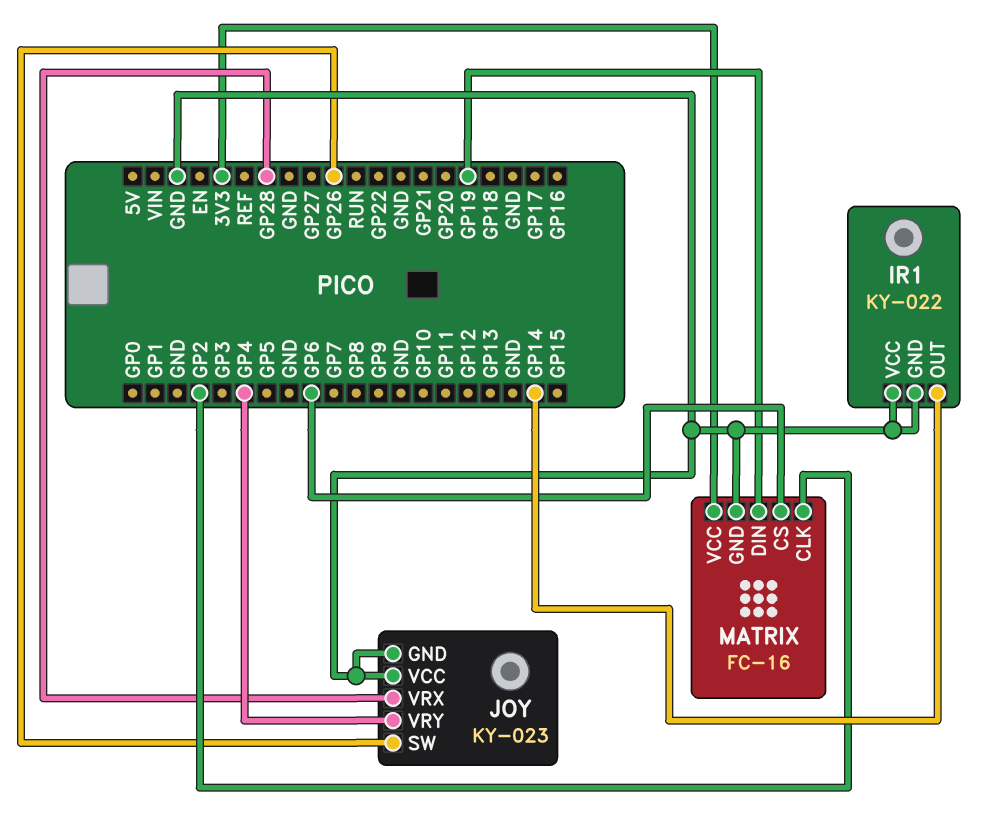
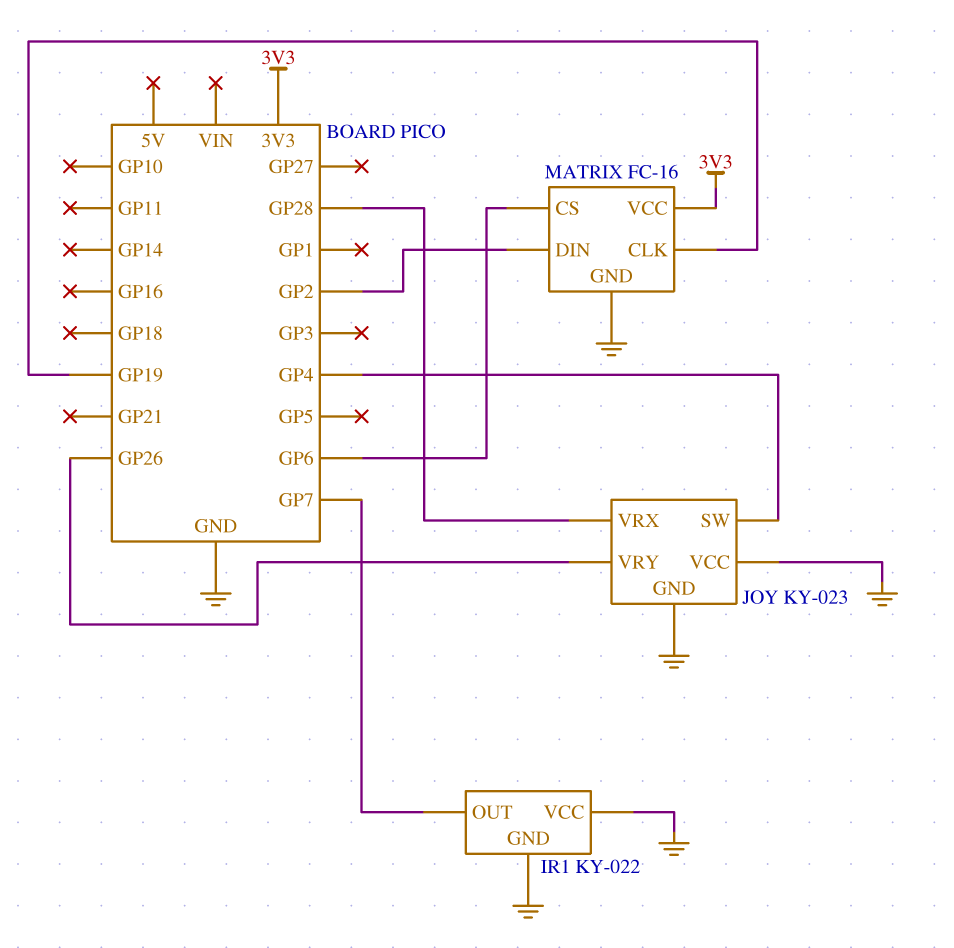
IR1 pin OUT: GP14 -> GP7
JOY pin SW: GP26 -> GP4
JOY pin VRY: GP4 -> GP26
MATRIX pin CLK: GP2 -> GP19
MATRIX pin DIN: GP19 -> GP2

